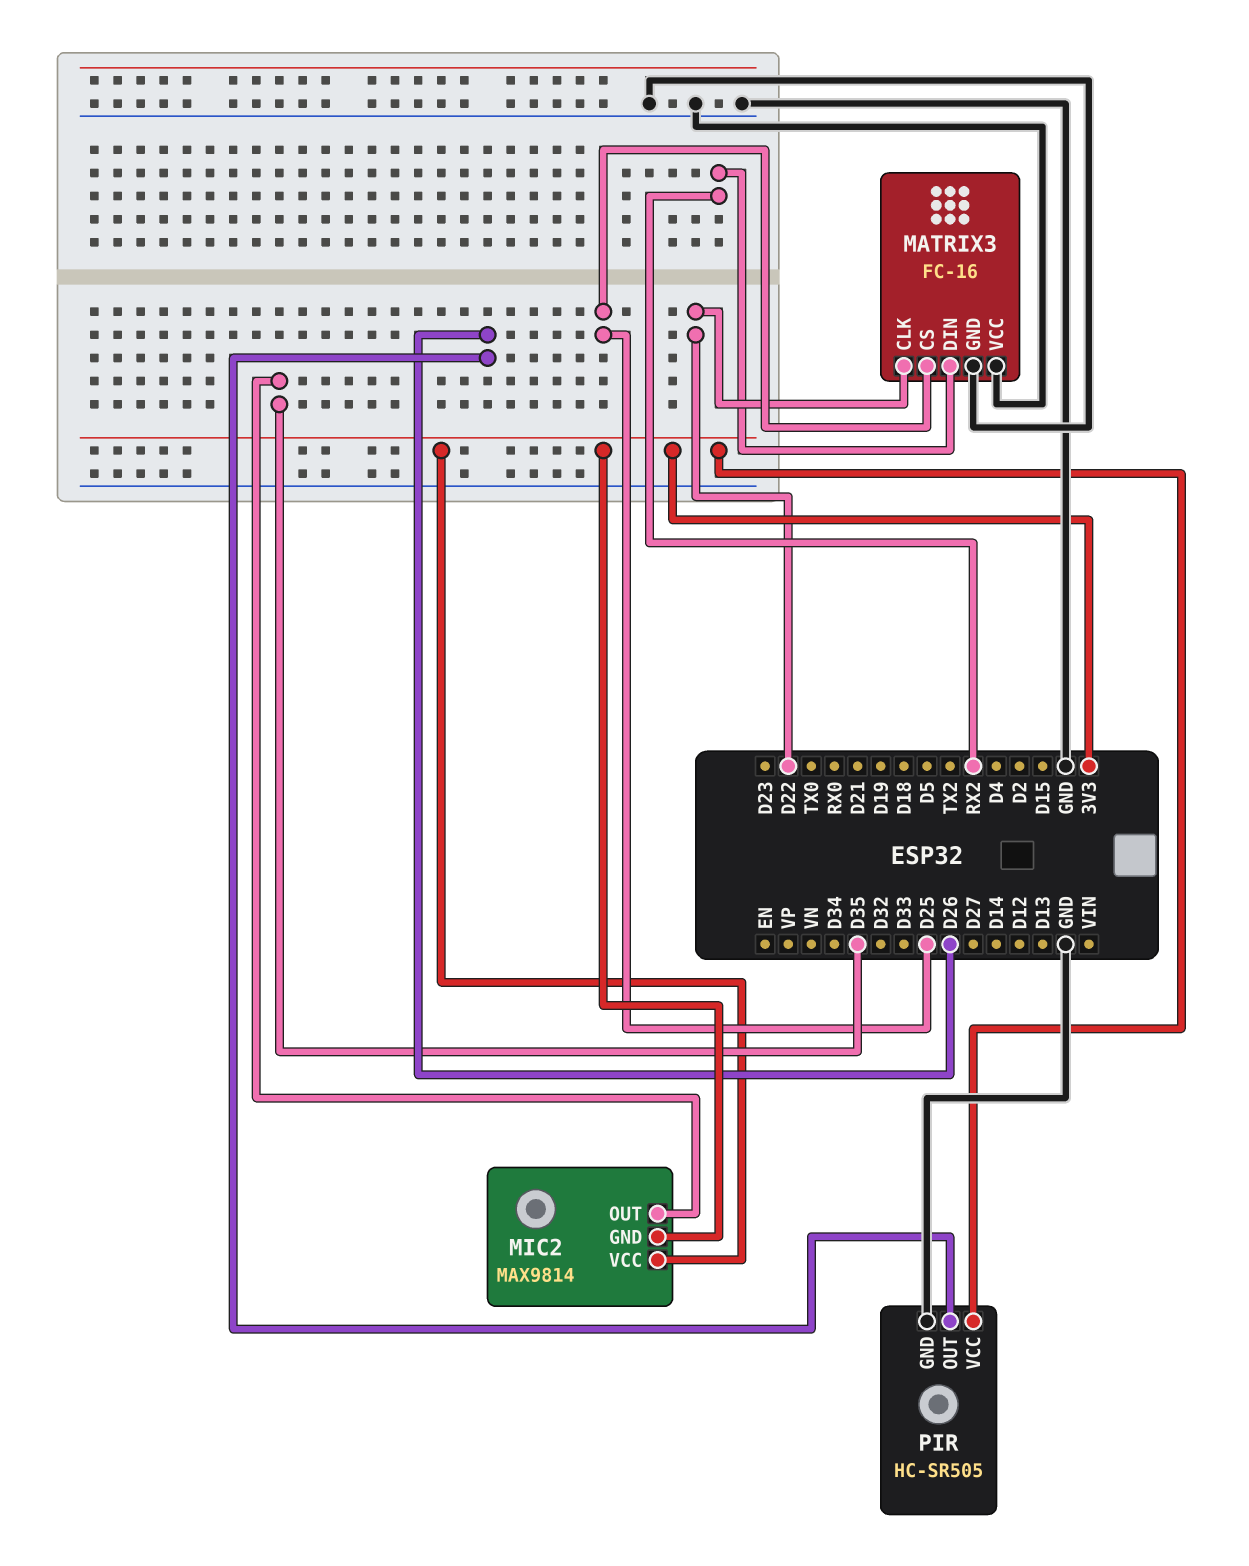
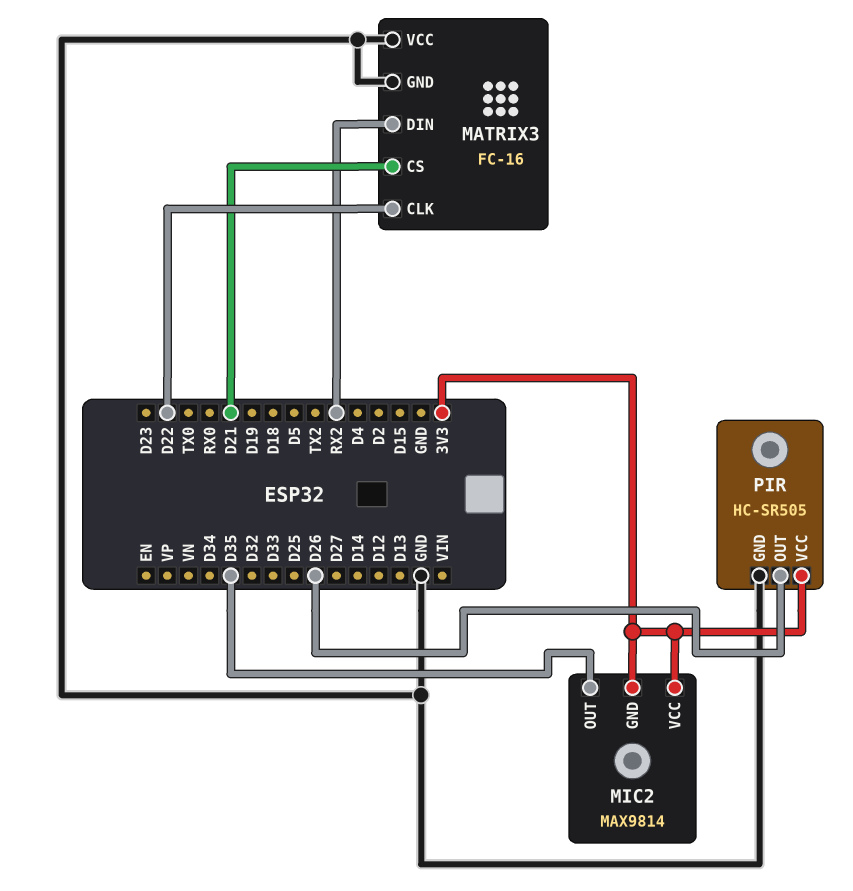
MATRIX3 pin CS: D25 -> D21

